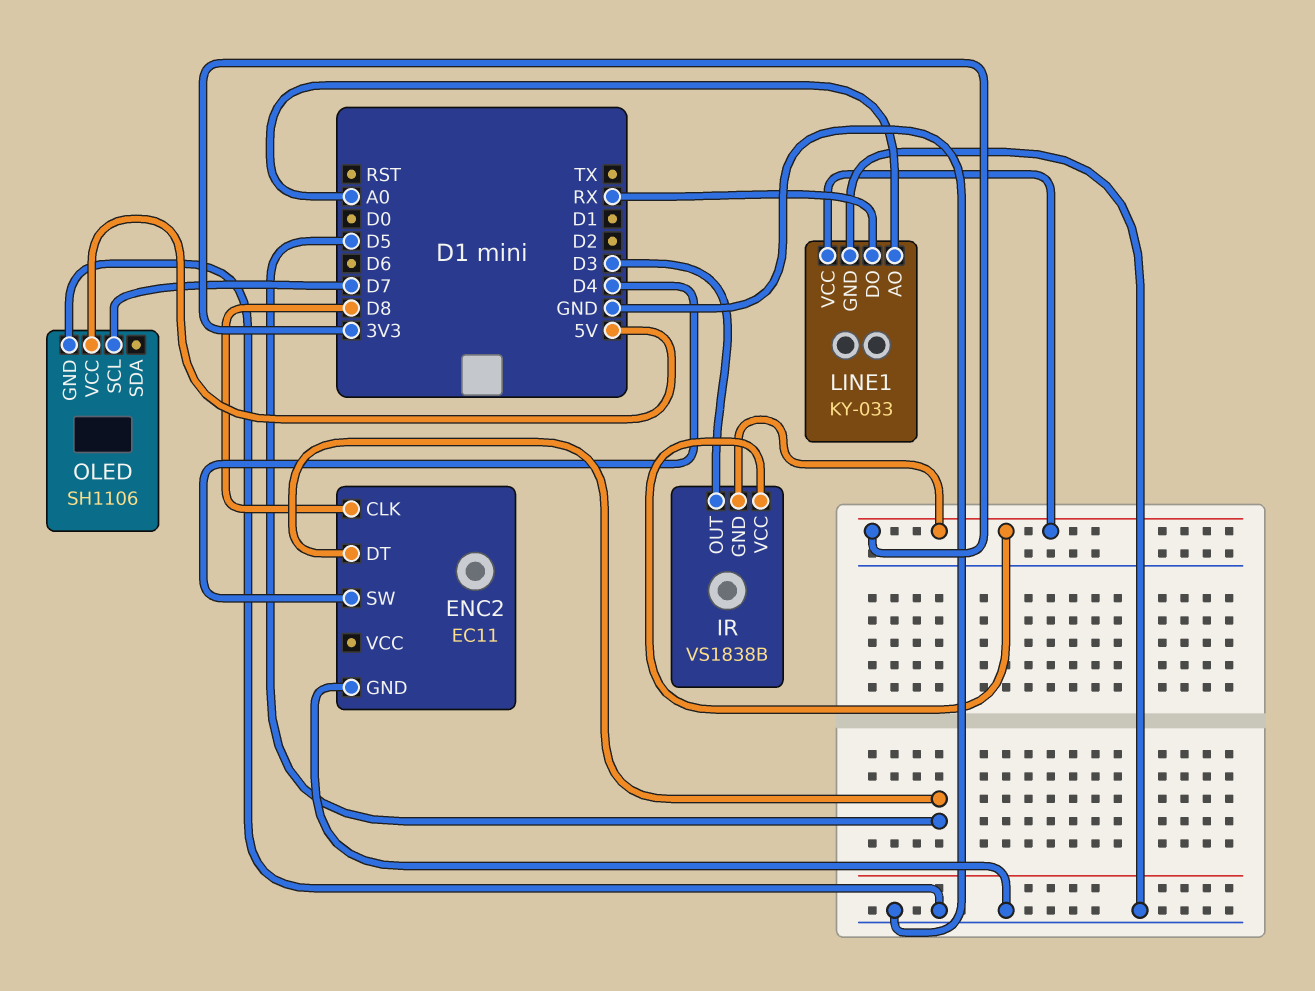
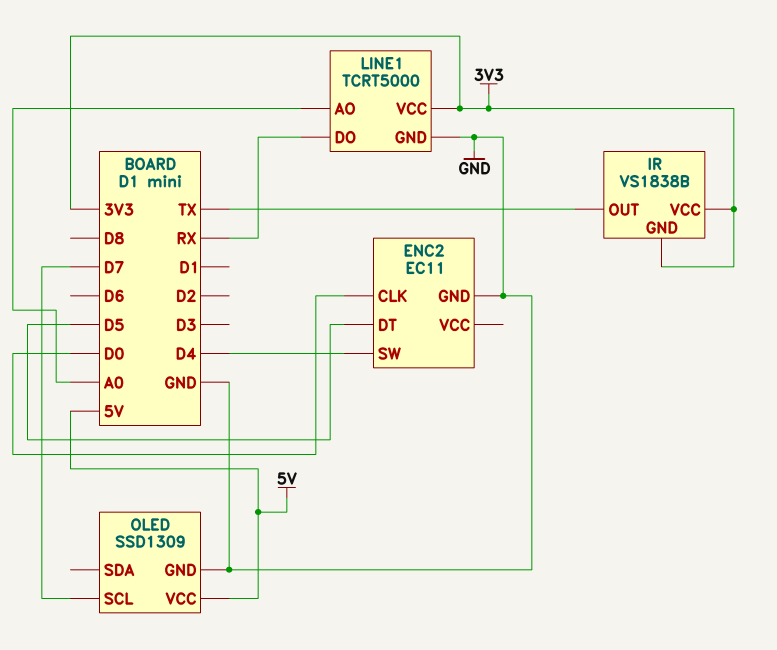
ENC2 pin CLK: D8 -> D0
IR pin OUT: D3 -> TX
LINE1: KY-033 -> TCRT5000
OLED: SH1106 -> SSD1309

